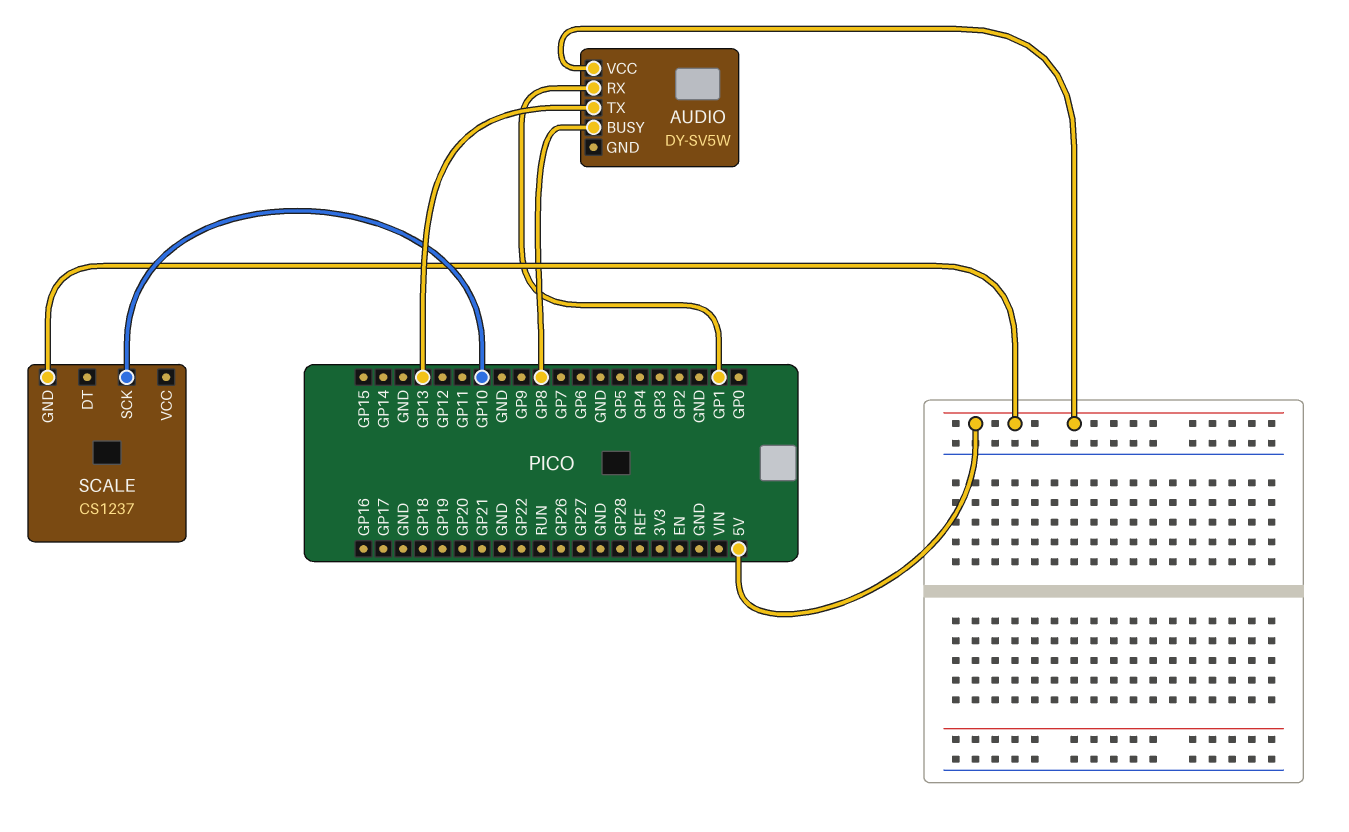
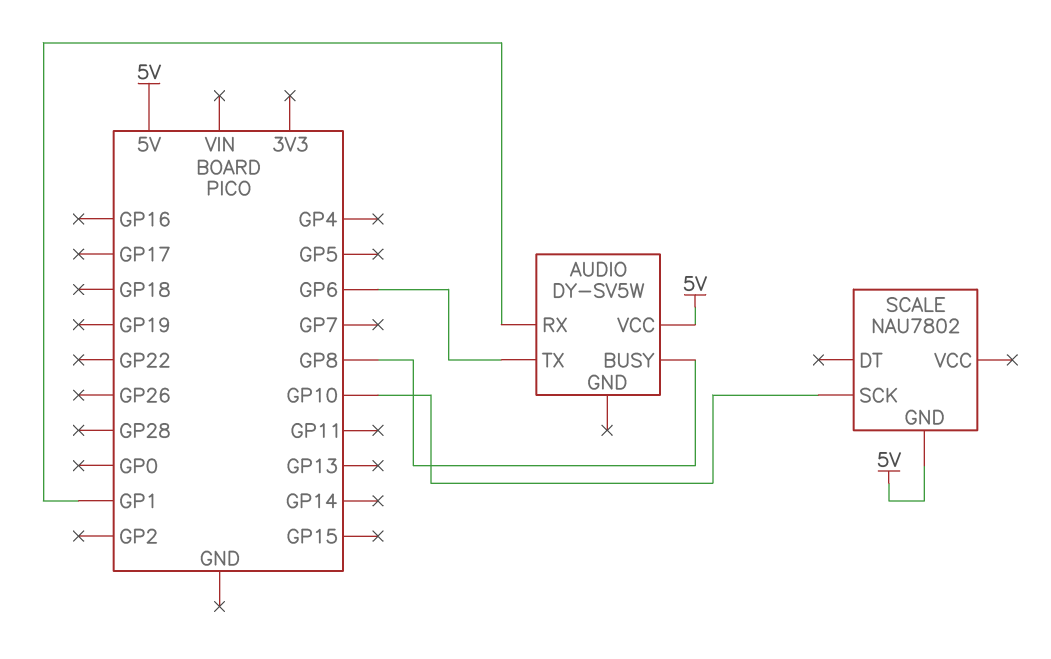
AUDIO pin TX: GP13 -> GP6
SCALE: CS1237 -> NAU7802

